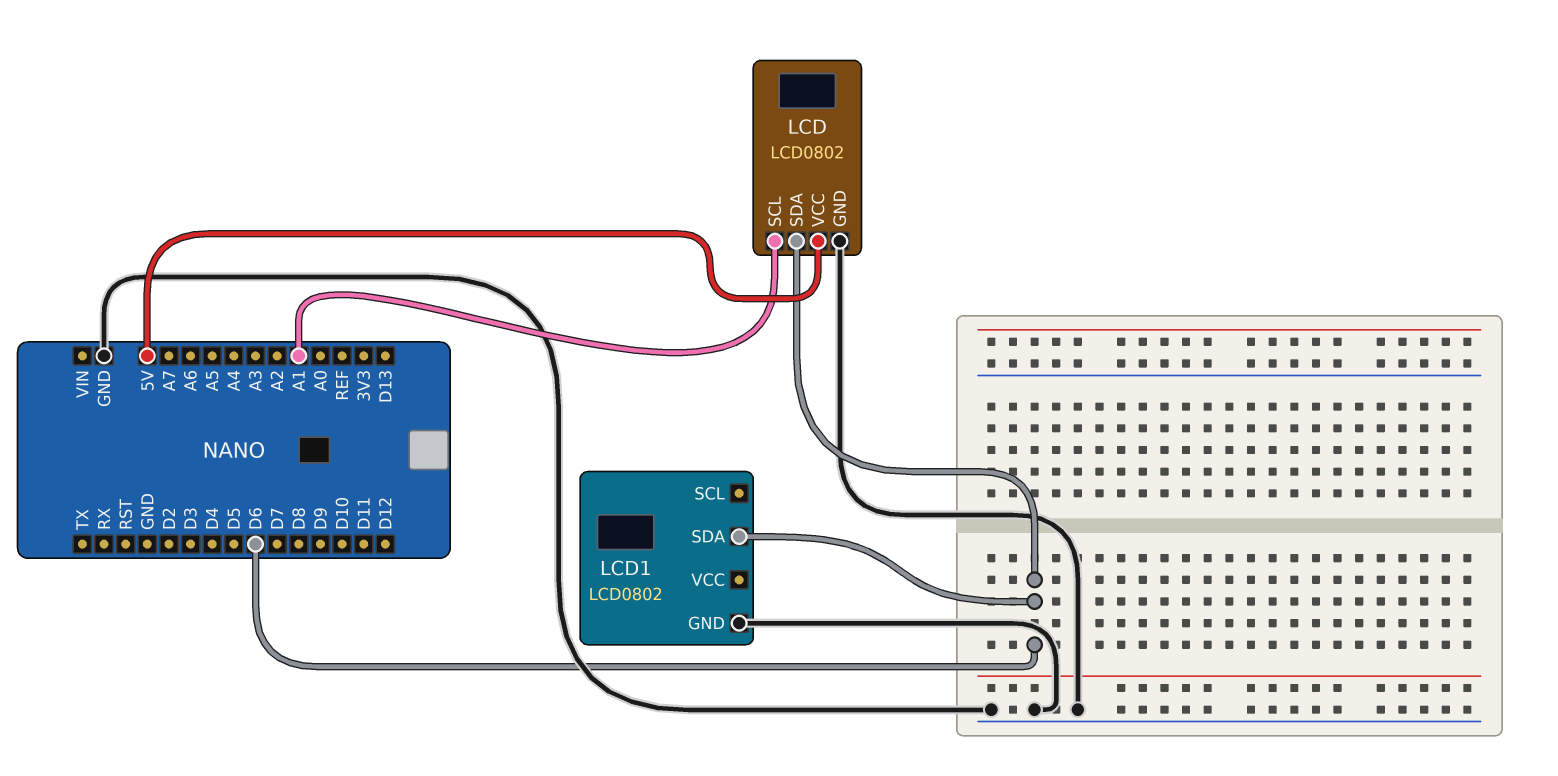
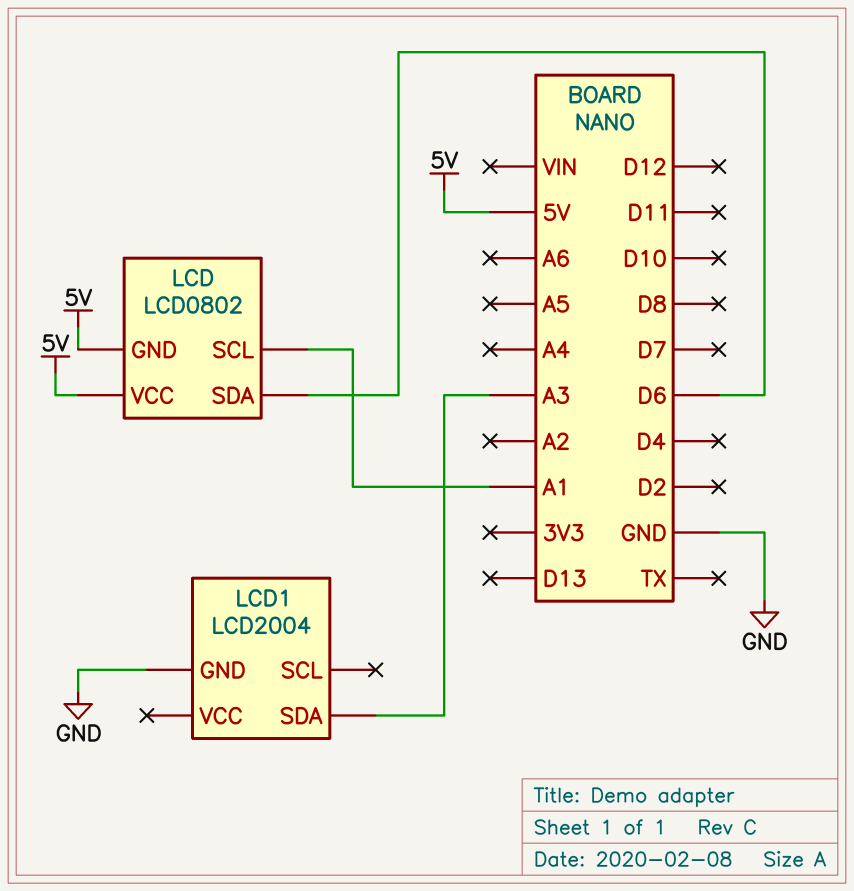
LCD pin GND: GND -> 5V
LCD1: LCD0802 -> LCD2004
LCD1 pin SDA: D6 -> A3

